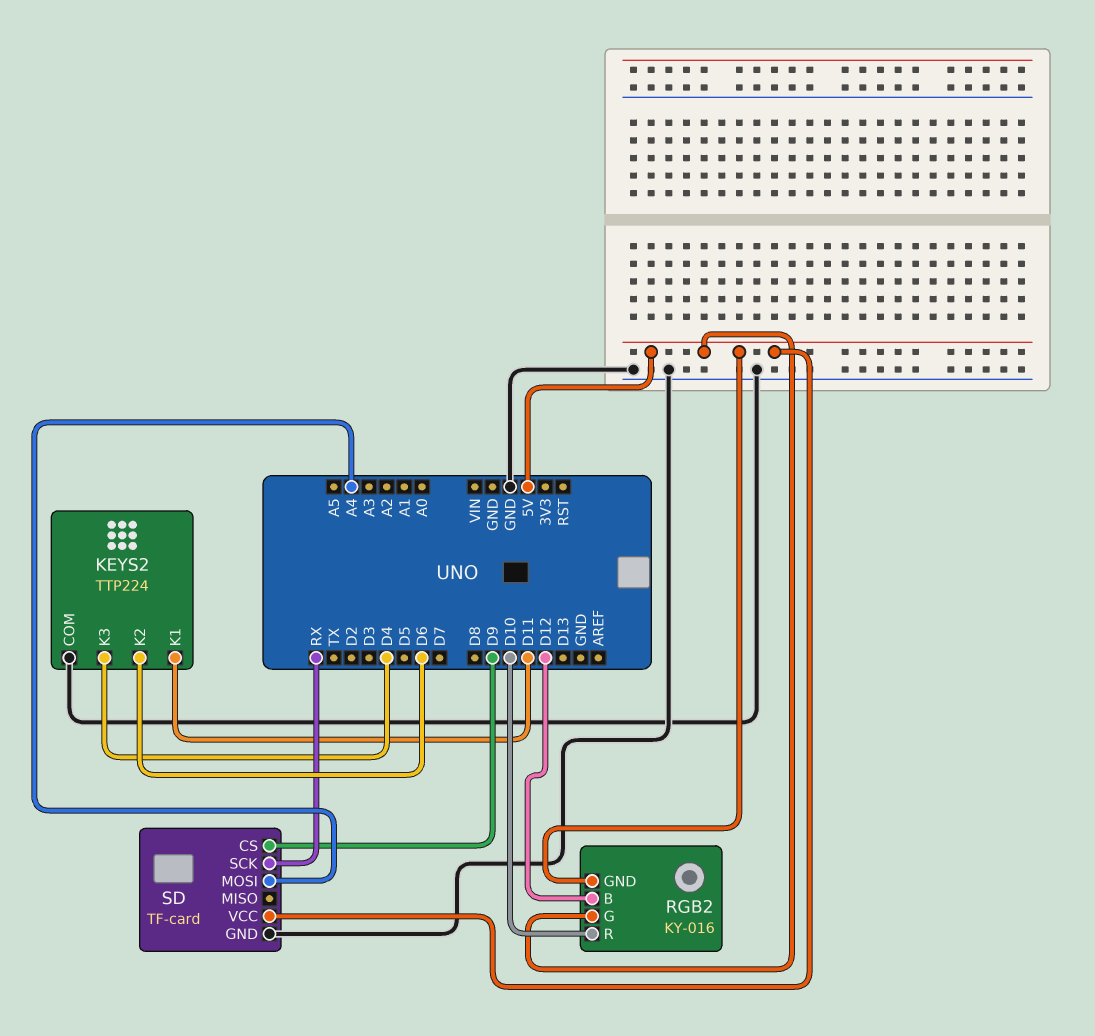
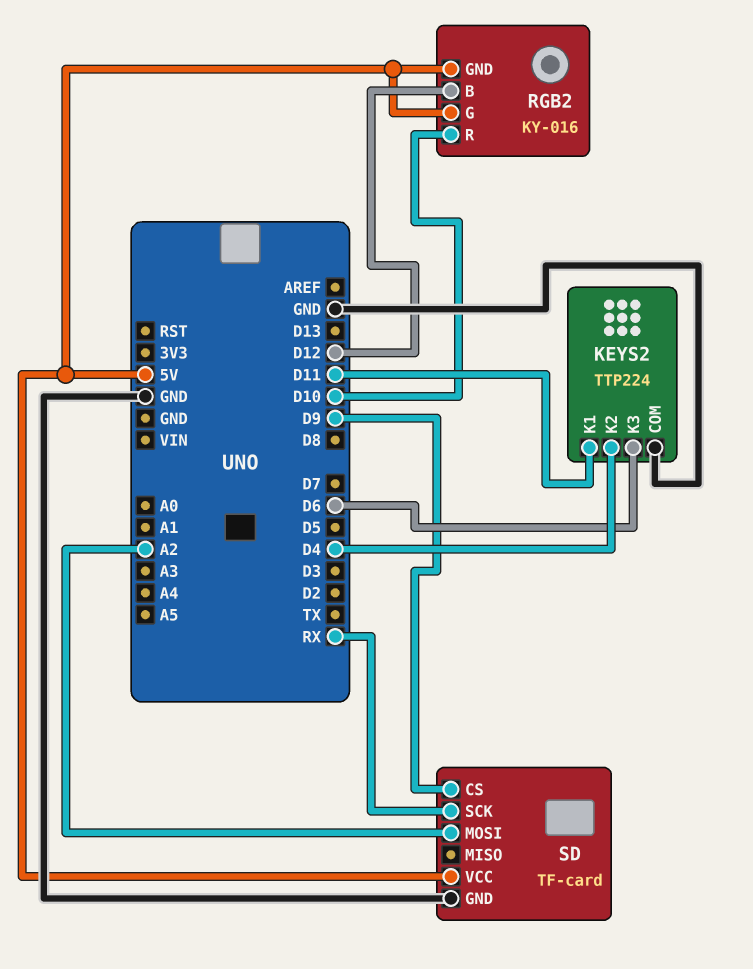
KEYS2 pin K2: D6 -> D4
KEYS2 pin K3: D4 -> D6
SD pin MOSI: A4 -> A2

